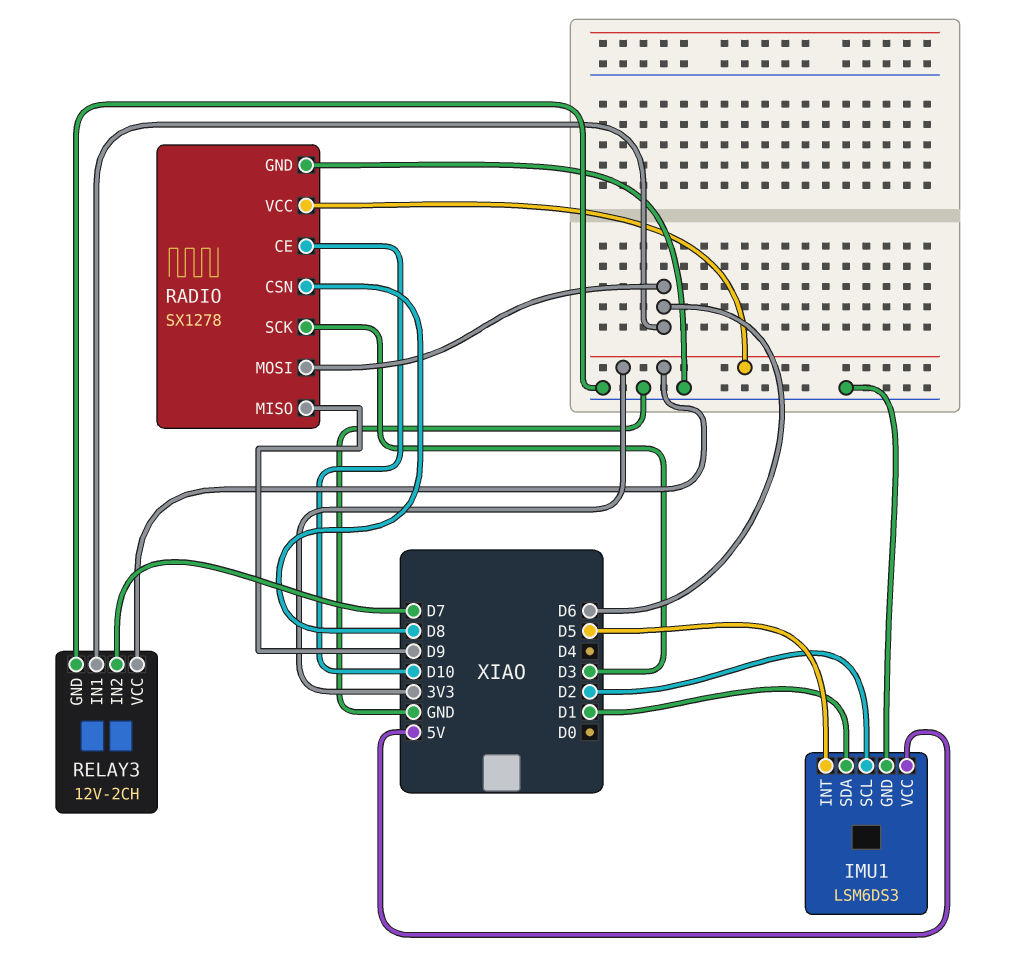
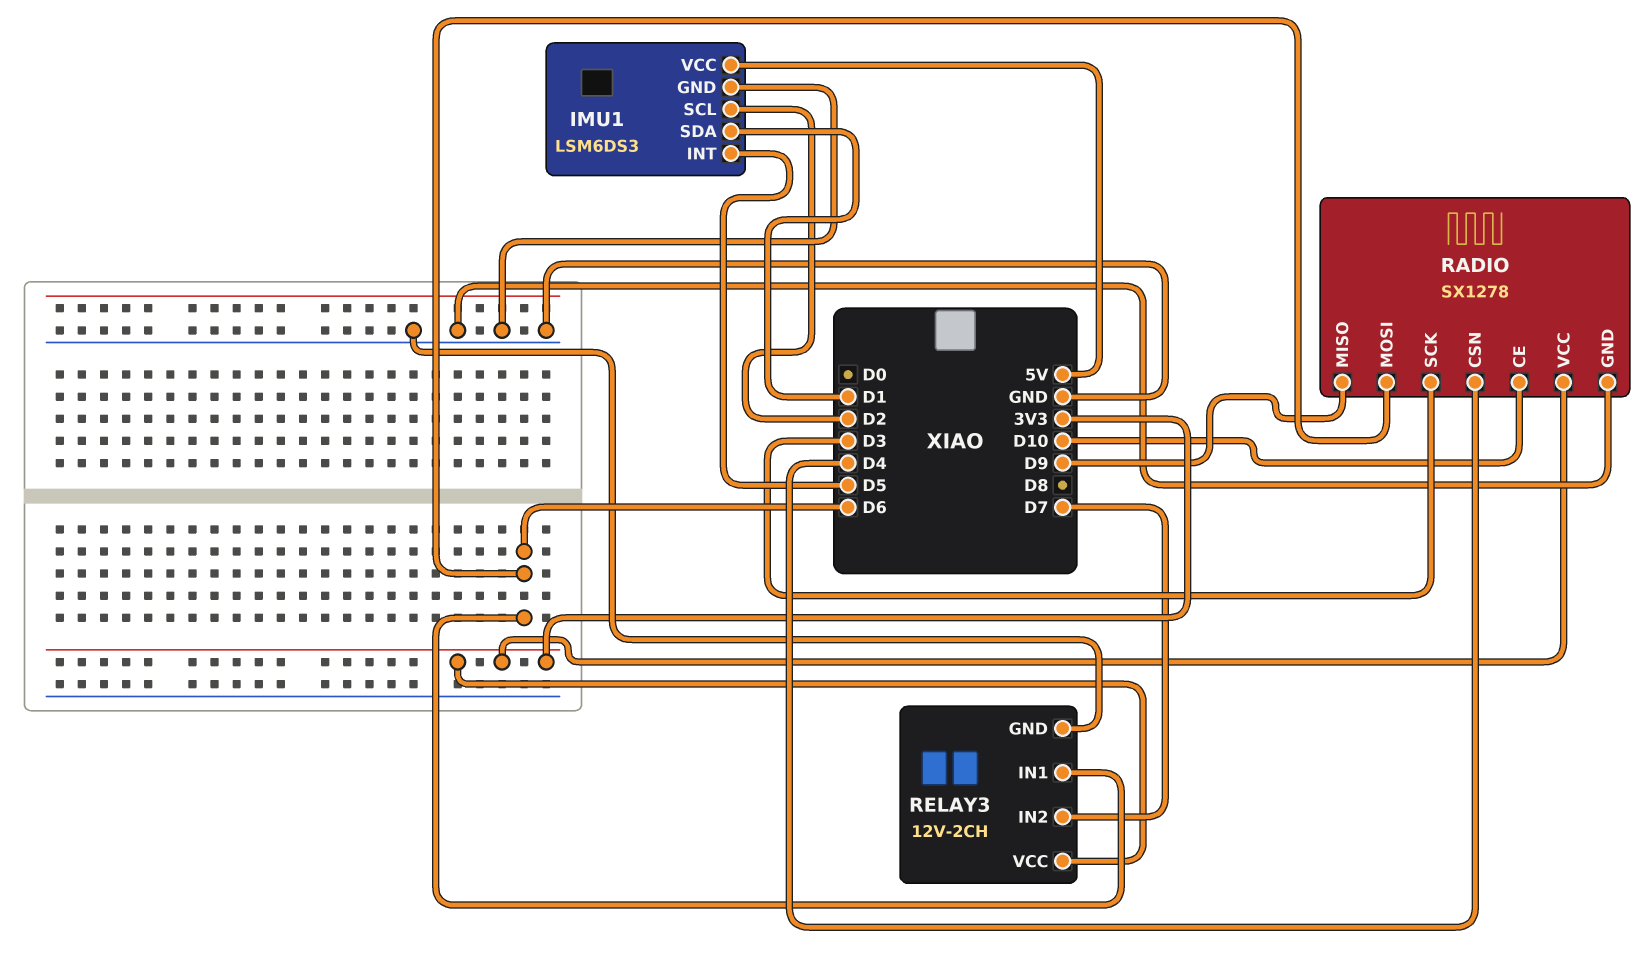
RADIO pin CSN: D8 -> D4

